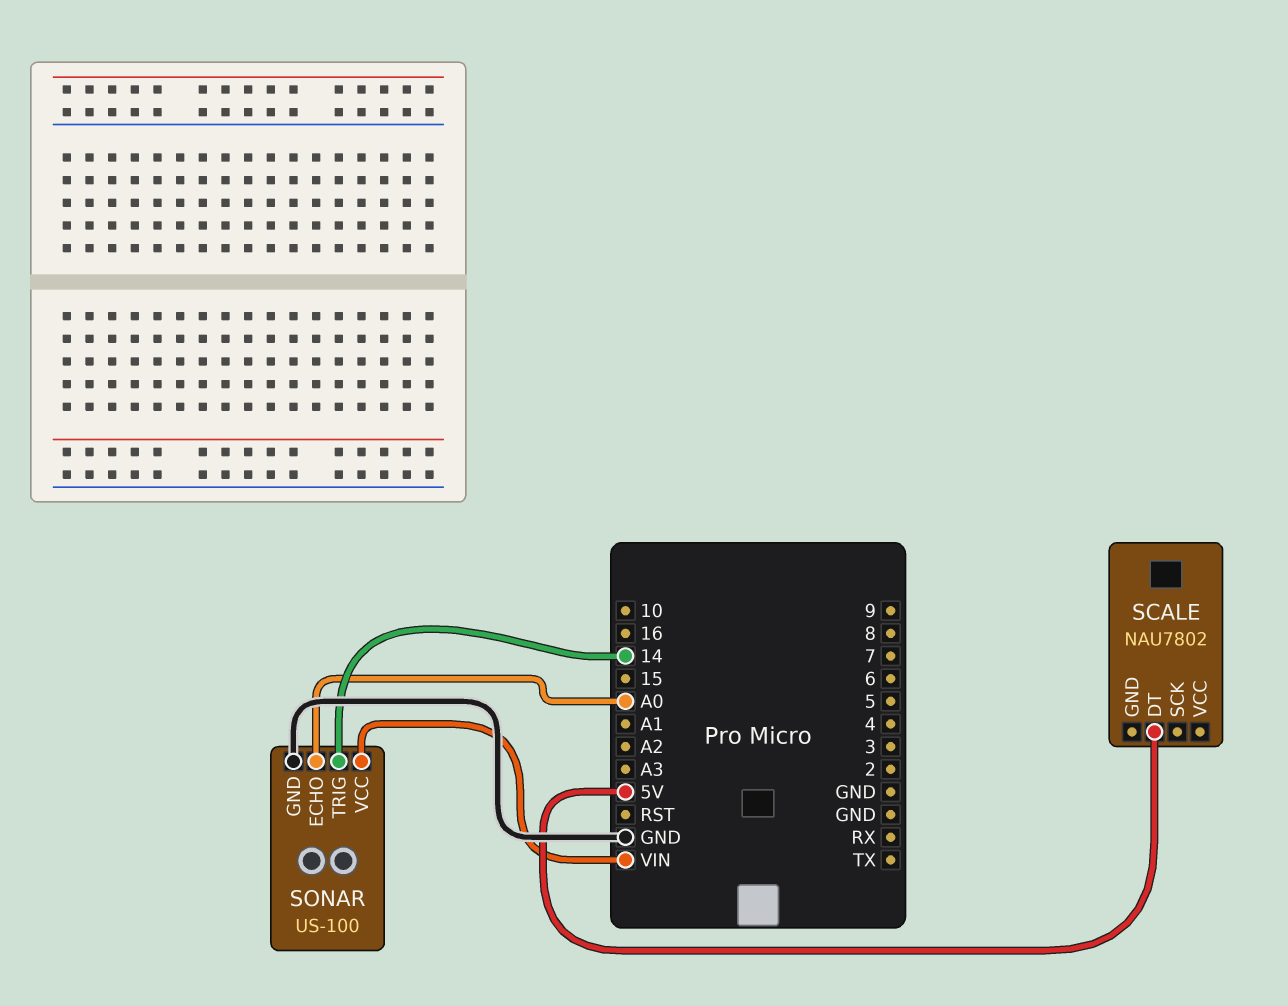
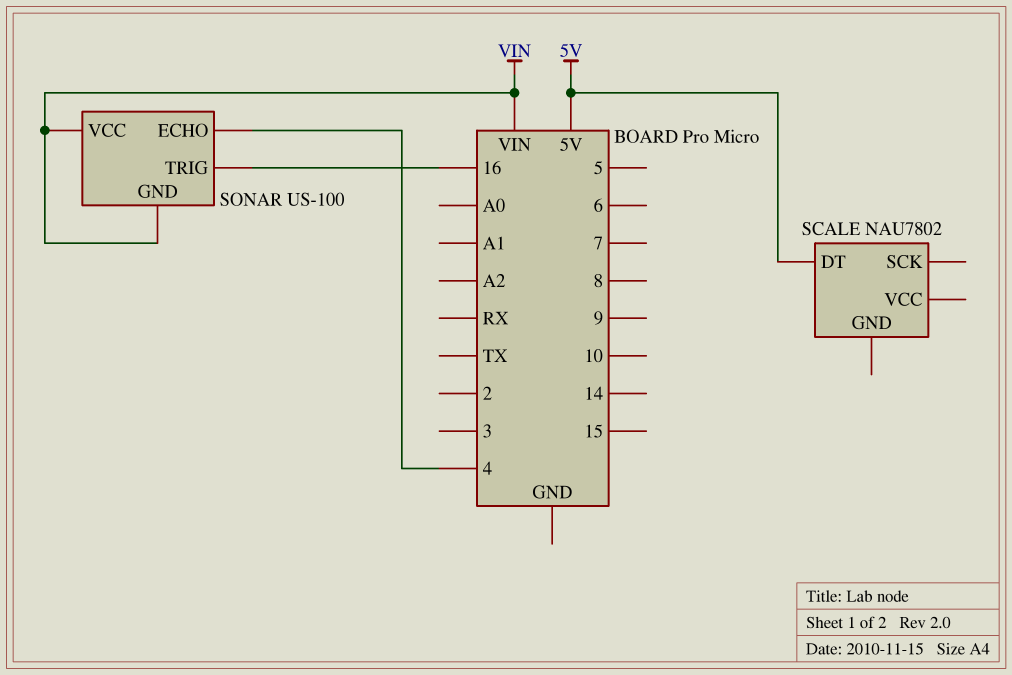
SONAR pin ECHO: A0 -> 4
SONAR pin GND: GND -> VIN
SONAR pin TRIG: 14 -> 16

